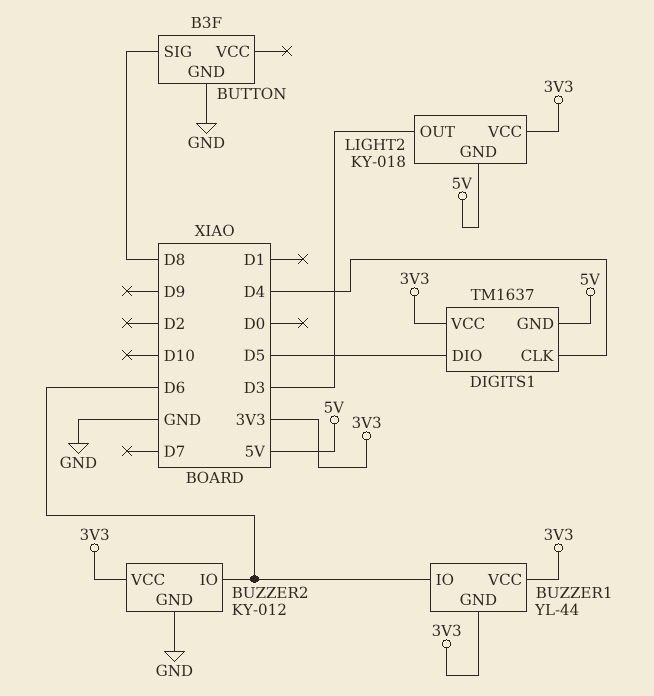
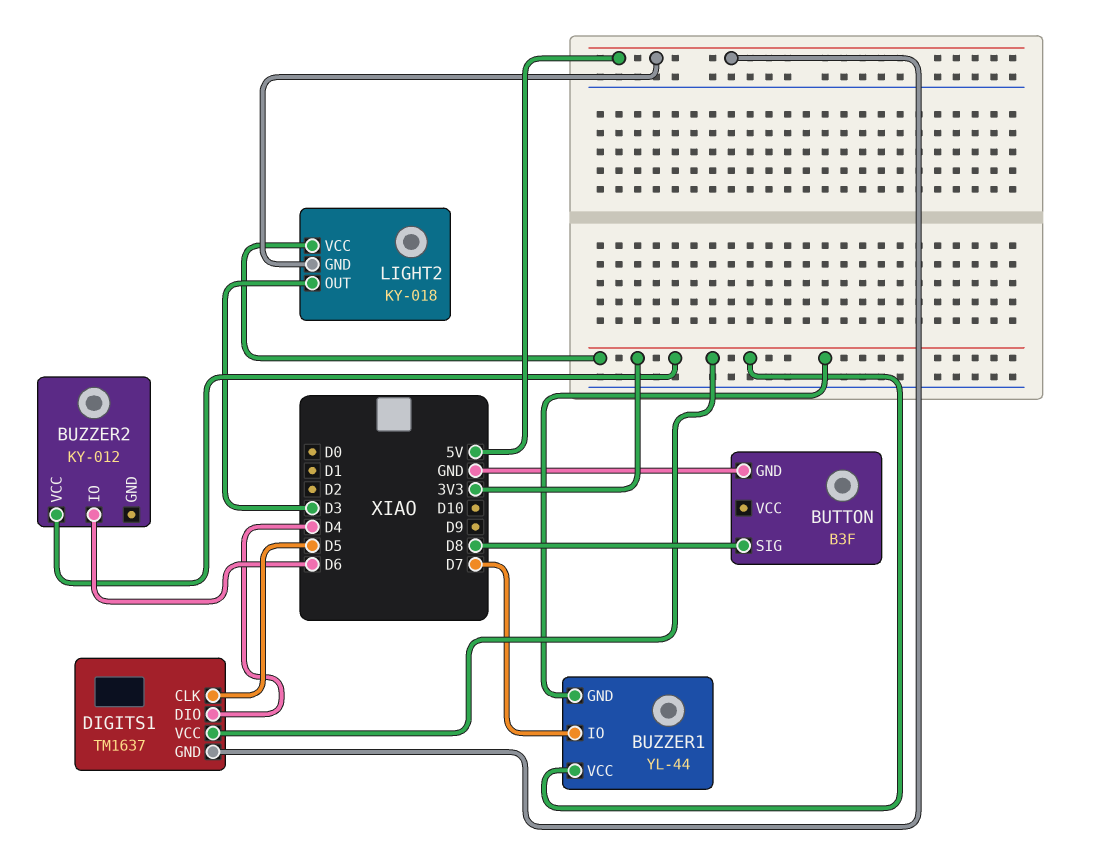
BUZZER1 pin IO: D6 -> D7
BUZZER2 pin GND: GND -> none
DIGITS1 pin CLK: D4 -> D5
DIGITS1 pin DIO: D5 -> D4

